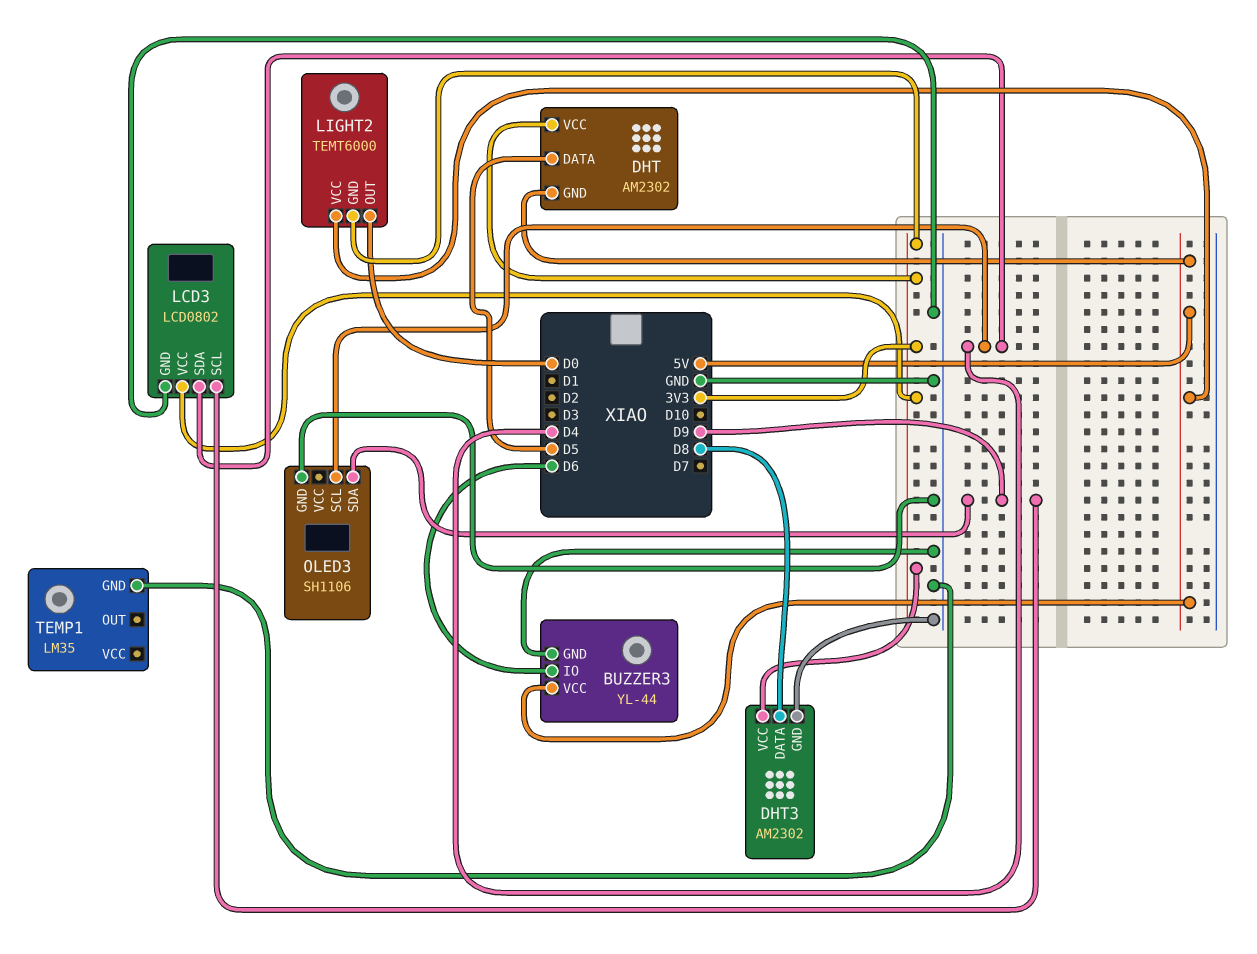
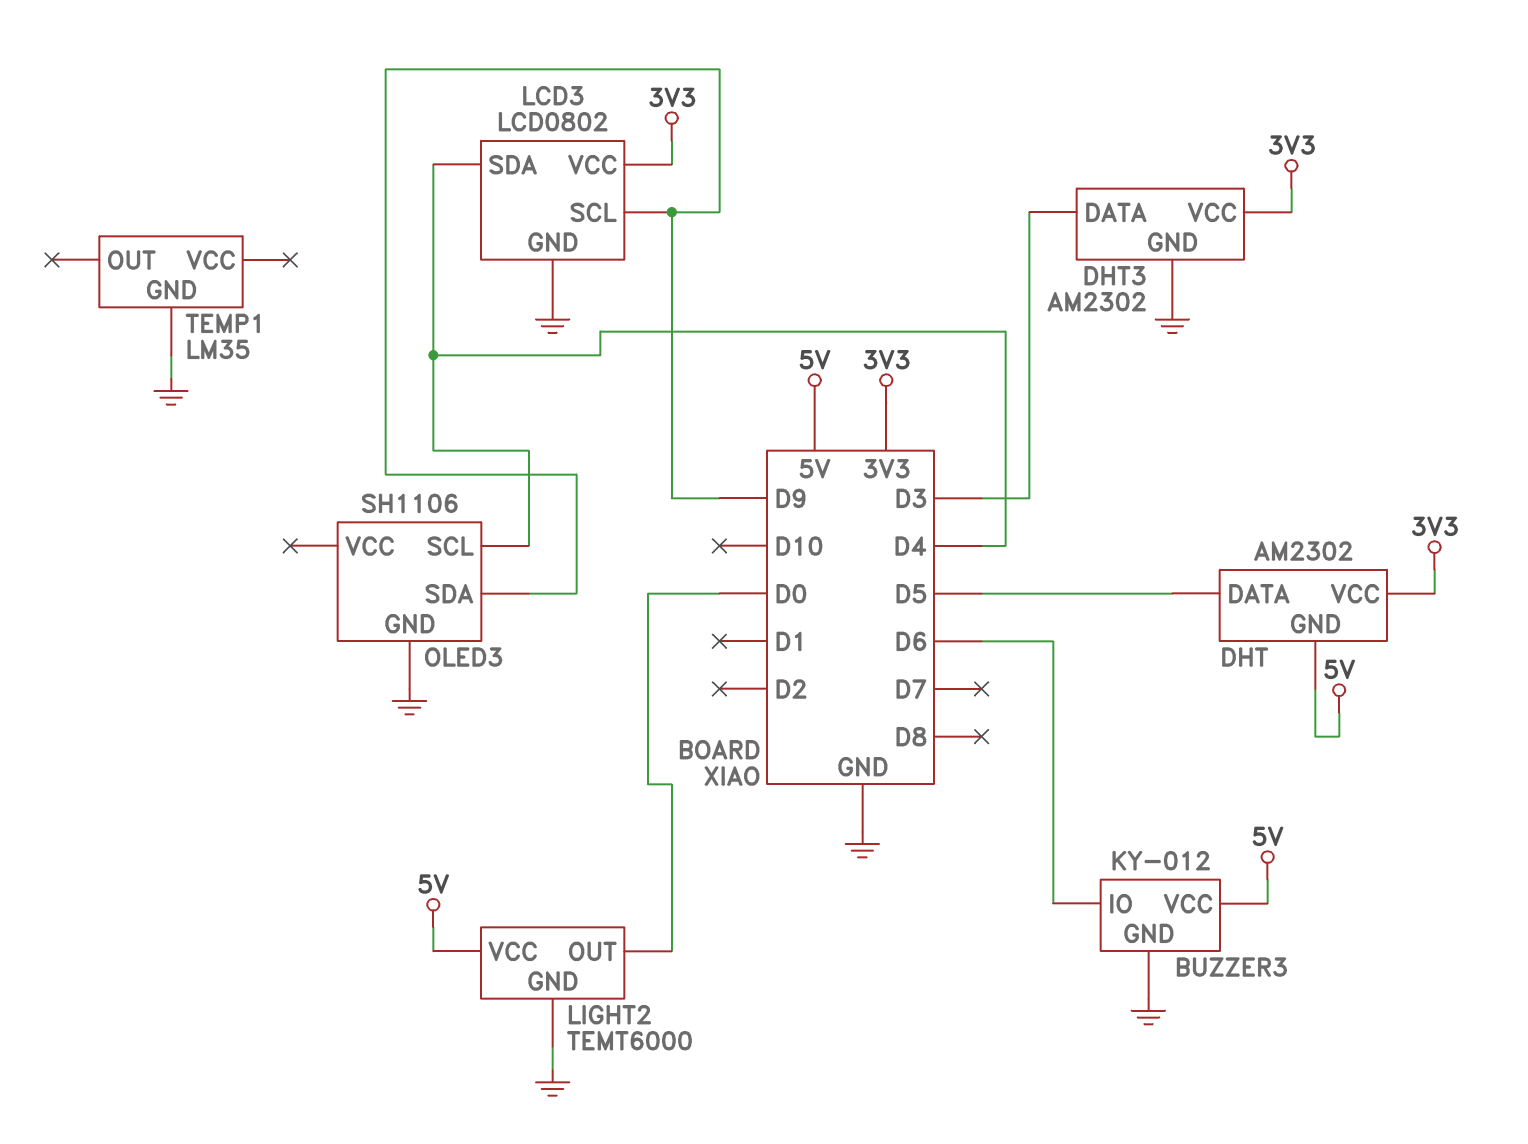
BUZZER3: YL-44 -> KY-012
DHT3 pin DATA: D8 -> D3
LIGHT2 pin GND: 3V3 -> GND

